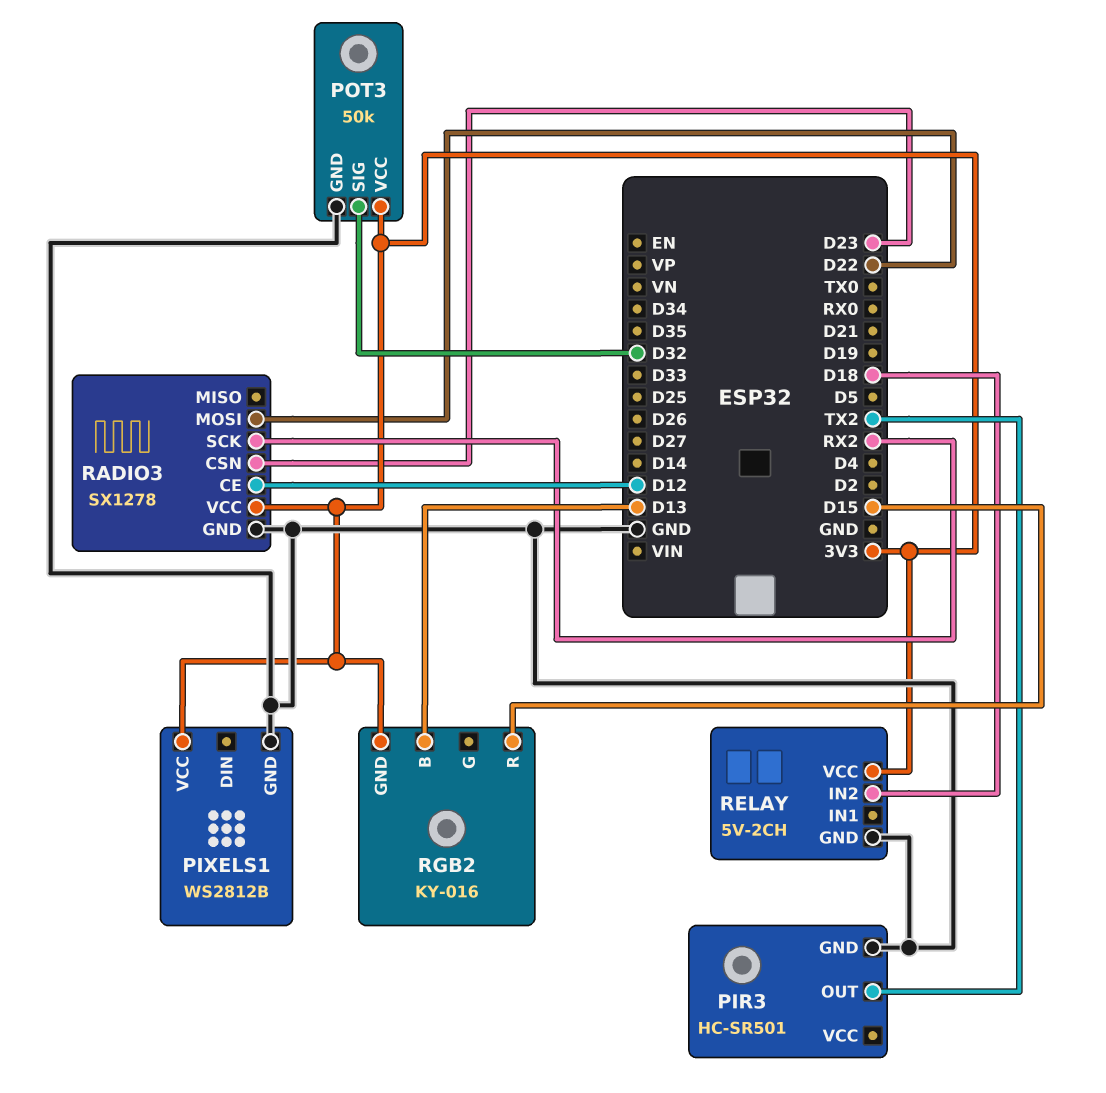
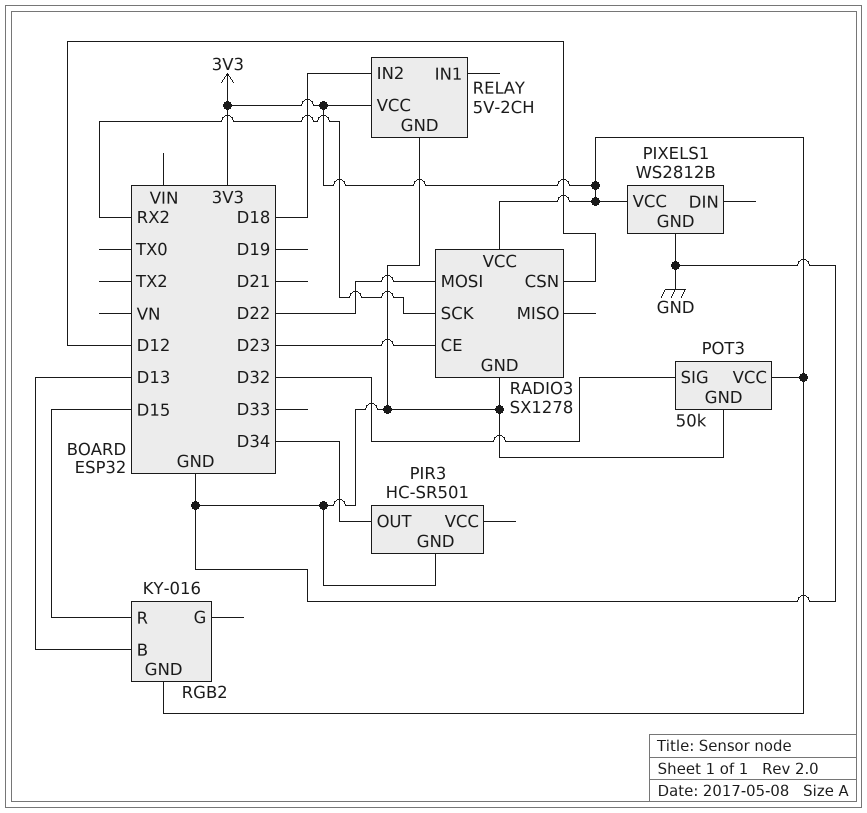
PIR3 pin OUT: TX2 -> D34
RADIO3 pin CE: D12 -> D23
RADIO3 pin CSN: D23 -> D12

